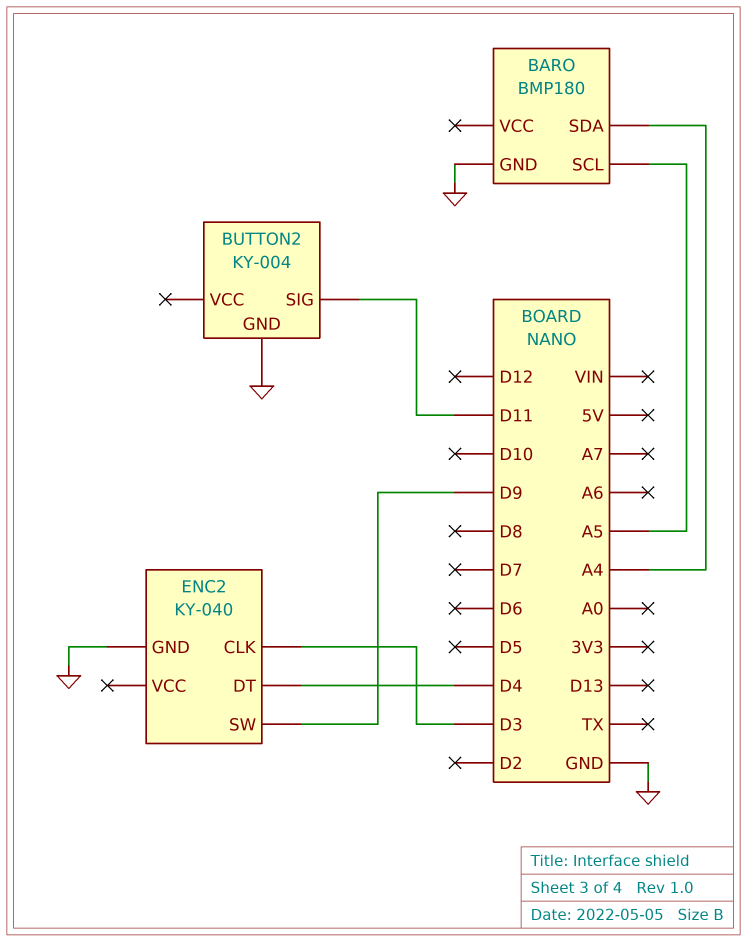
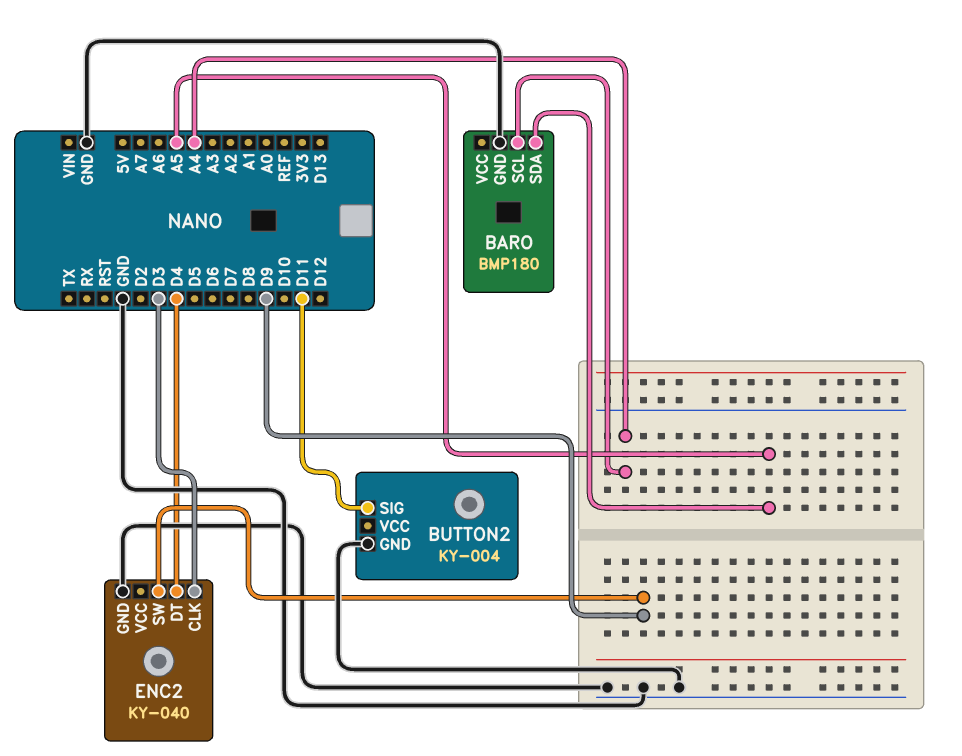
BARO pin SCL: A5 -> A4
BARO pin SDA: A4 -> A5

